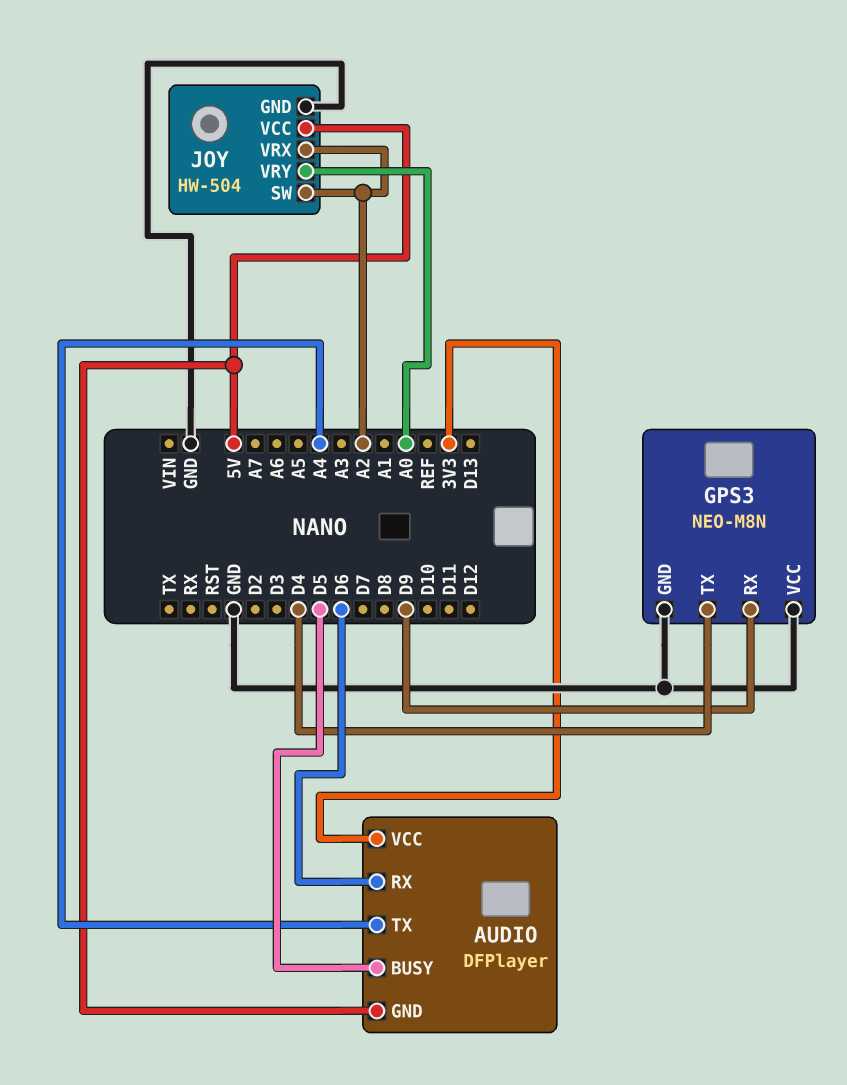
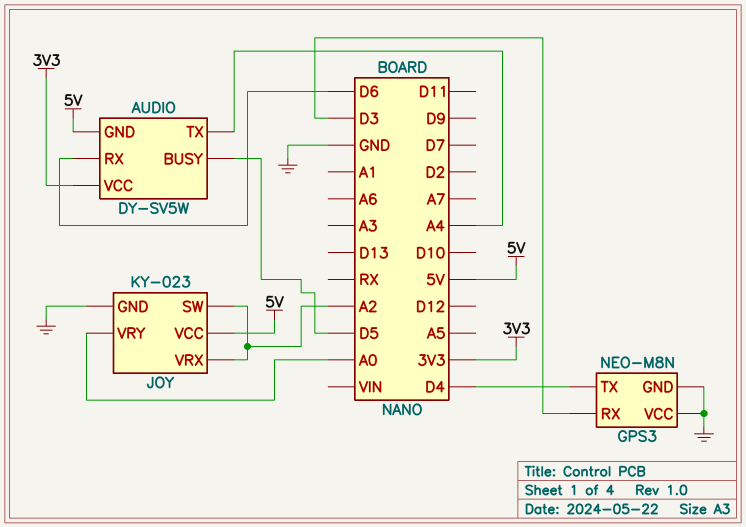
AUDIO: DFPlayer -> DY-SV5W
GPS3 pin RX: D9 -> D3
JOY: HW-504 -> KY-023

